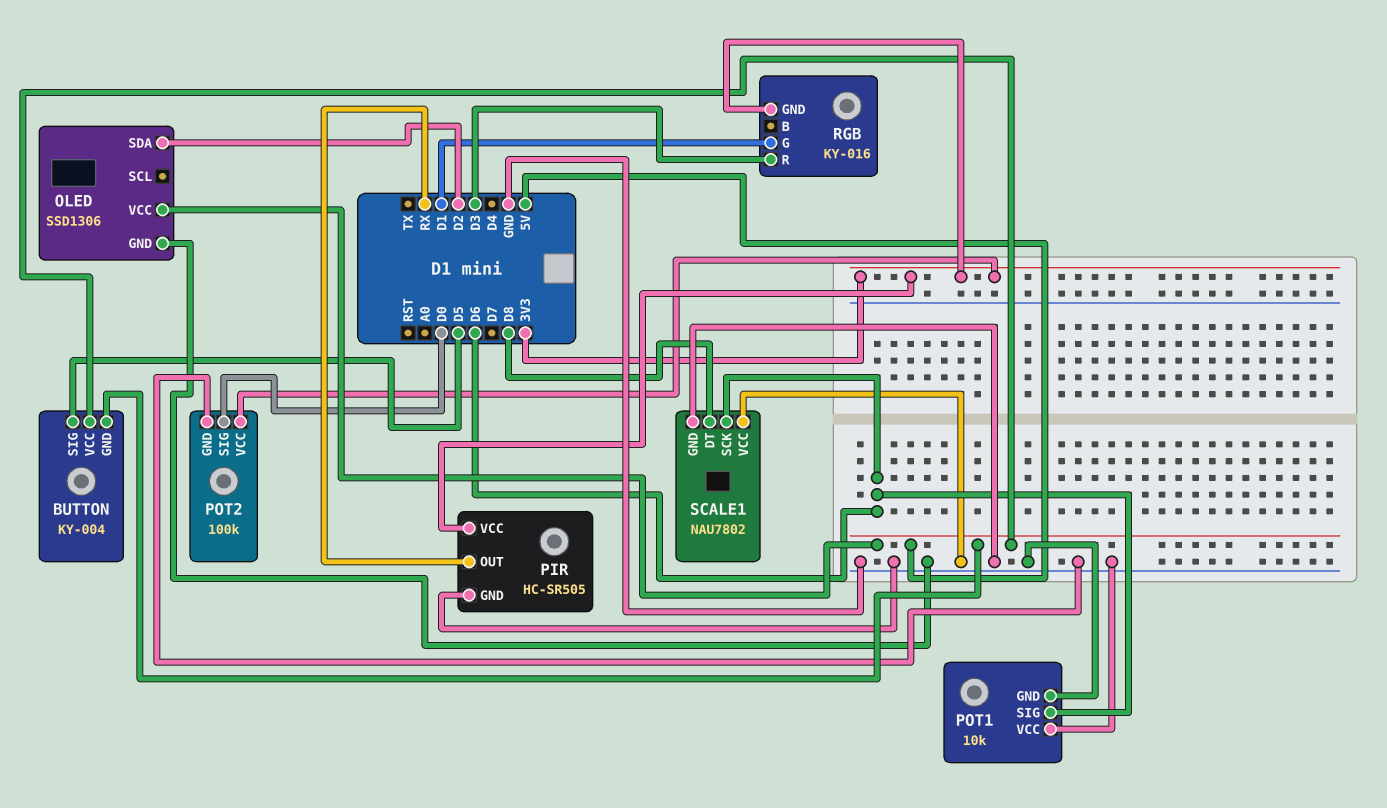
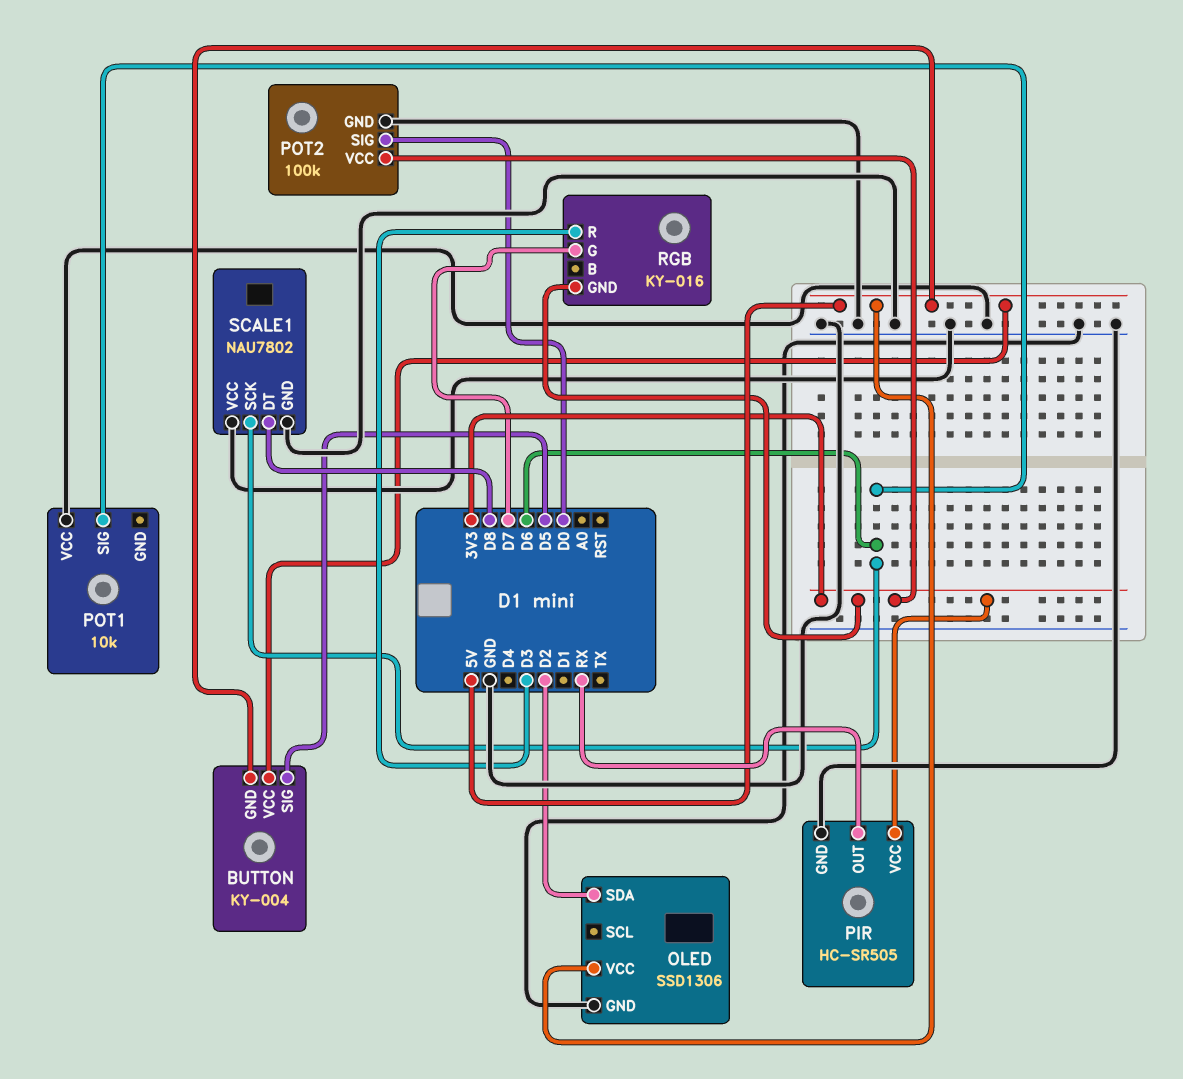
POT1 pin GND: GND -> none
RGB pin G: D1 -> D7

